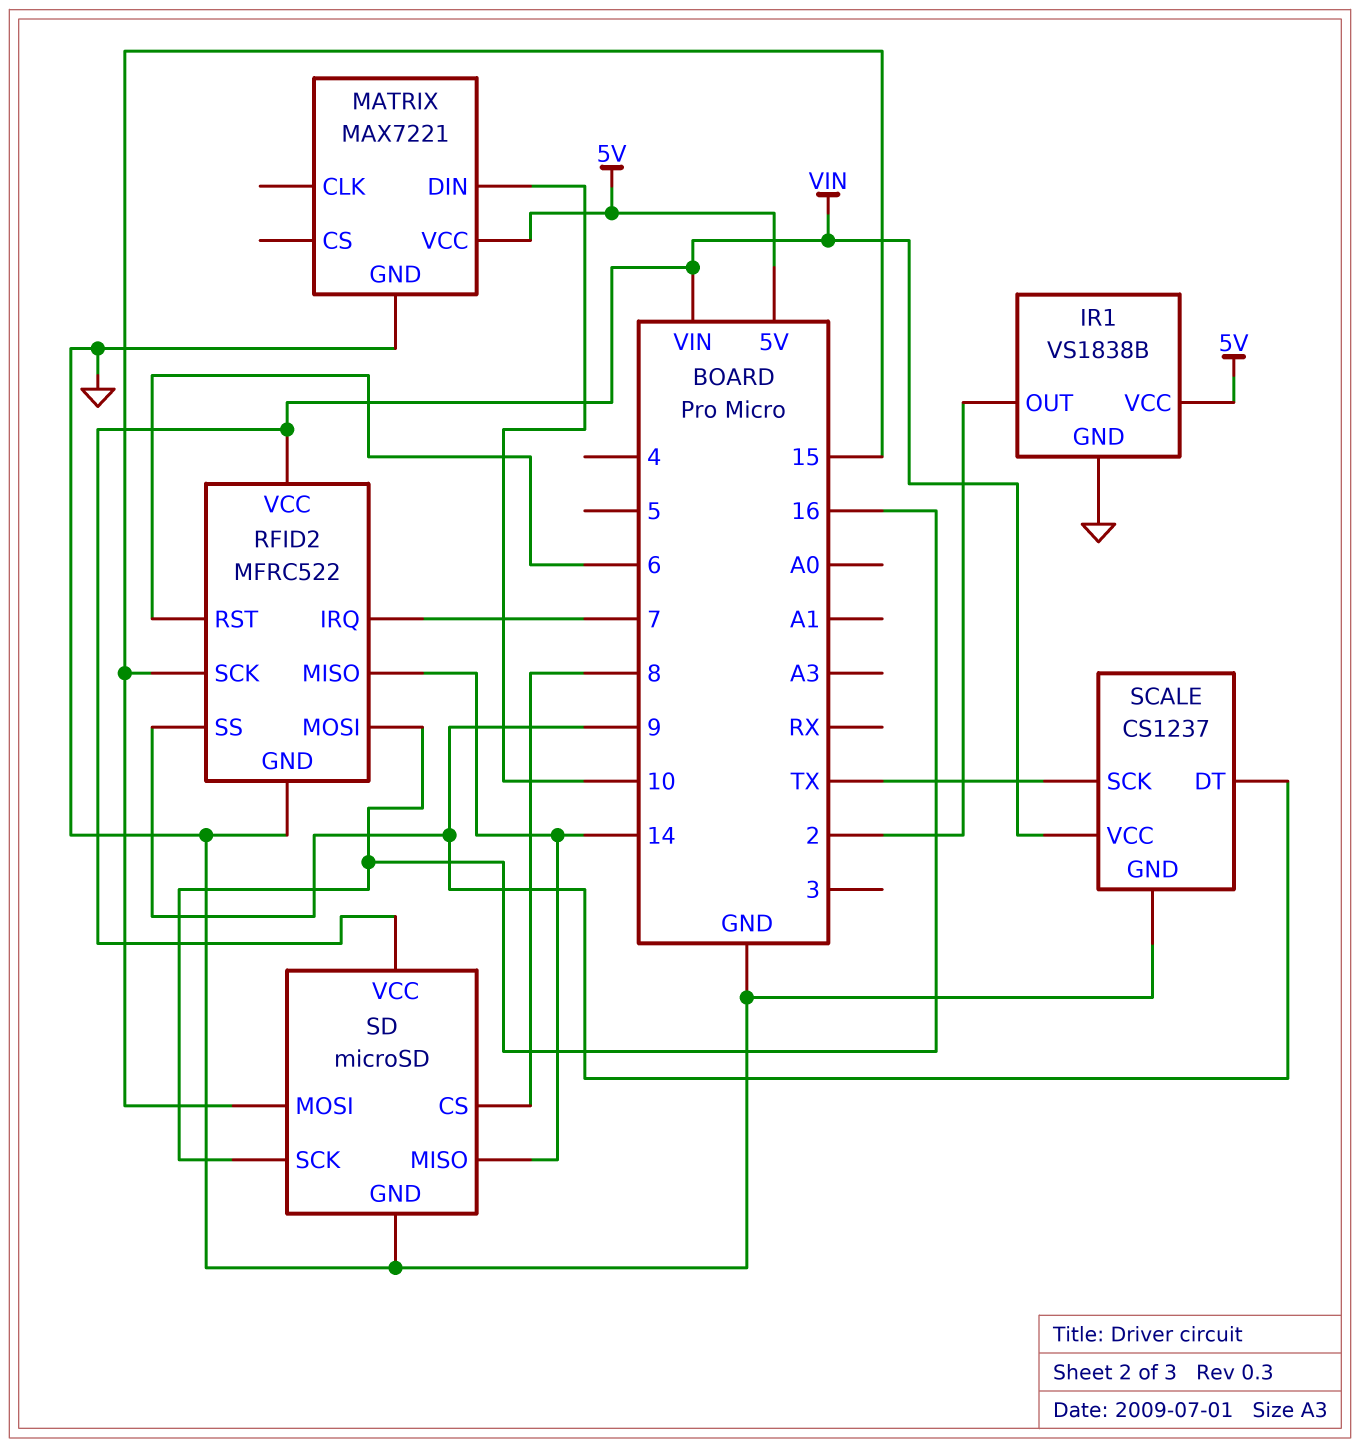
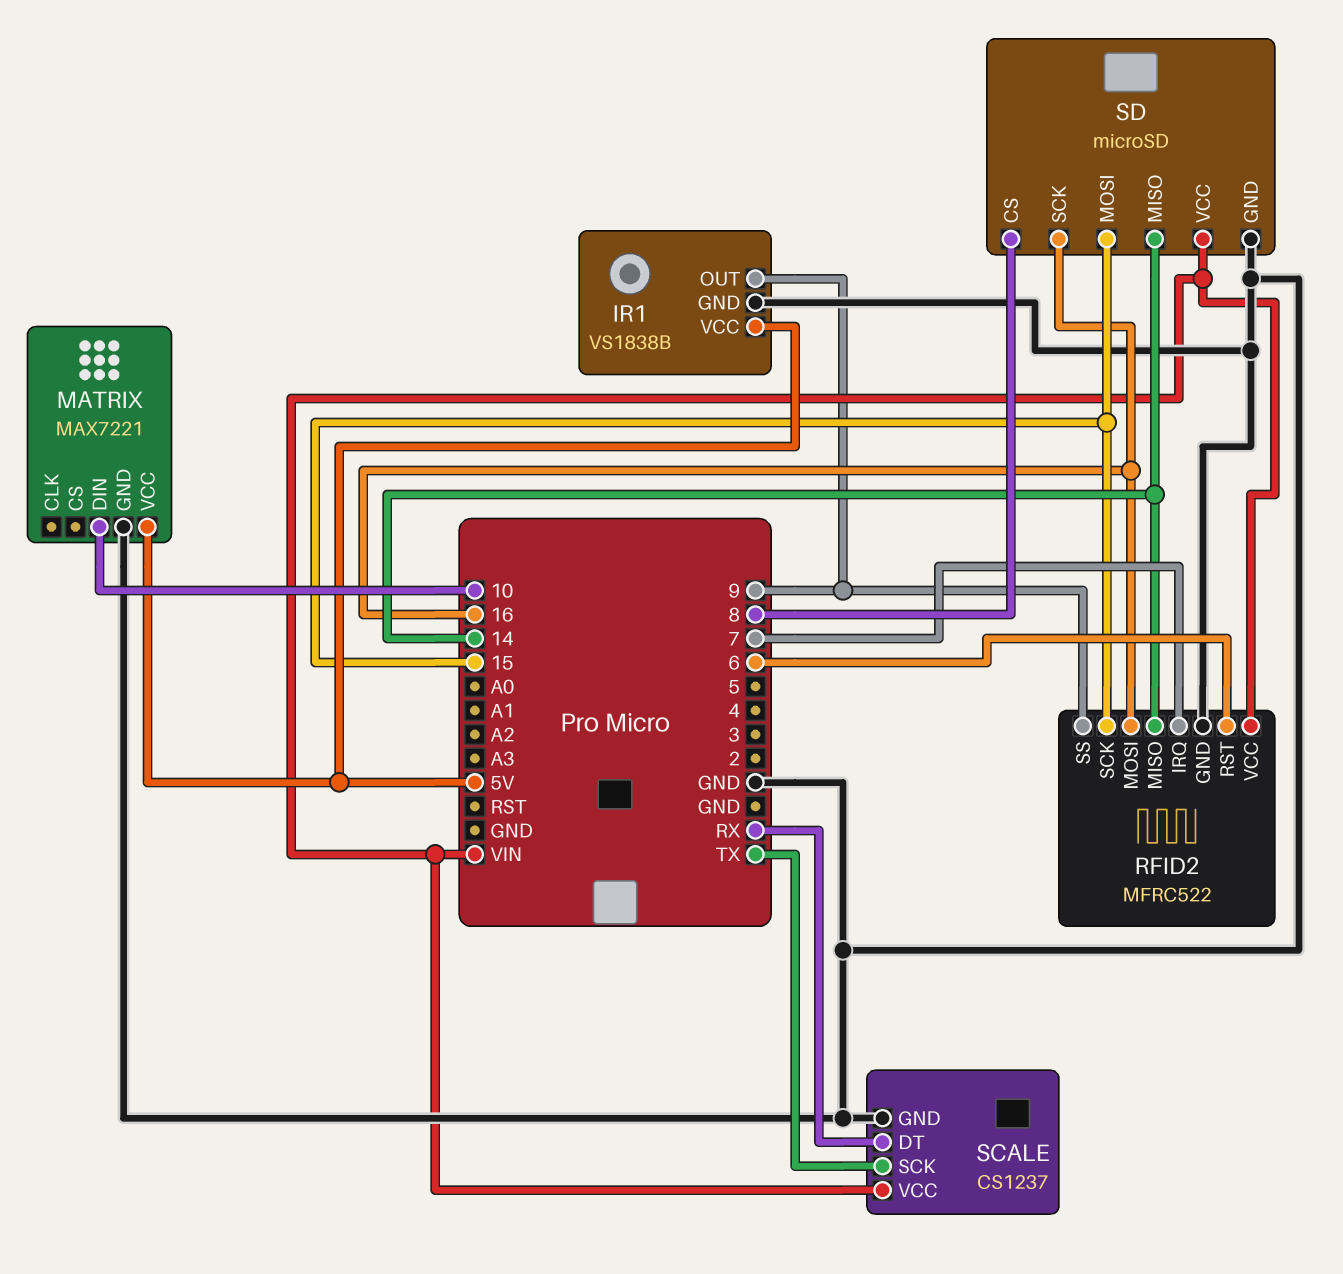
IR1 pin OUT: 2 -> 9
SCALE pin DT: 9 -> RX

